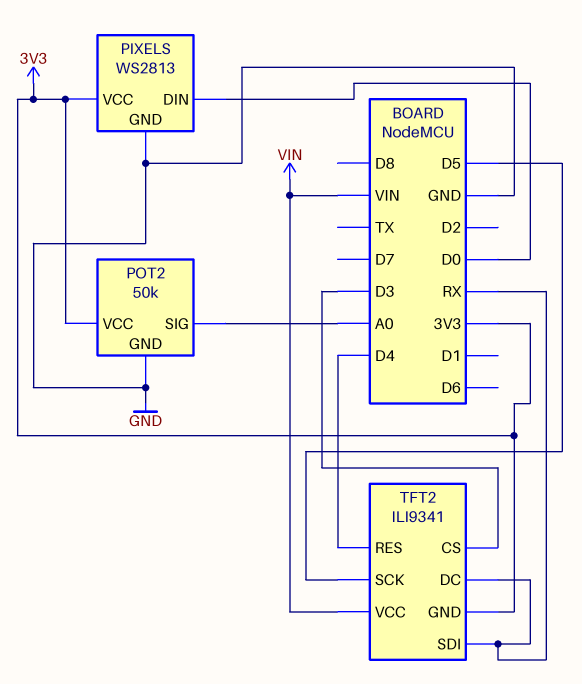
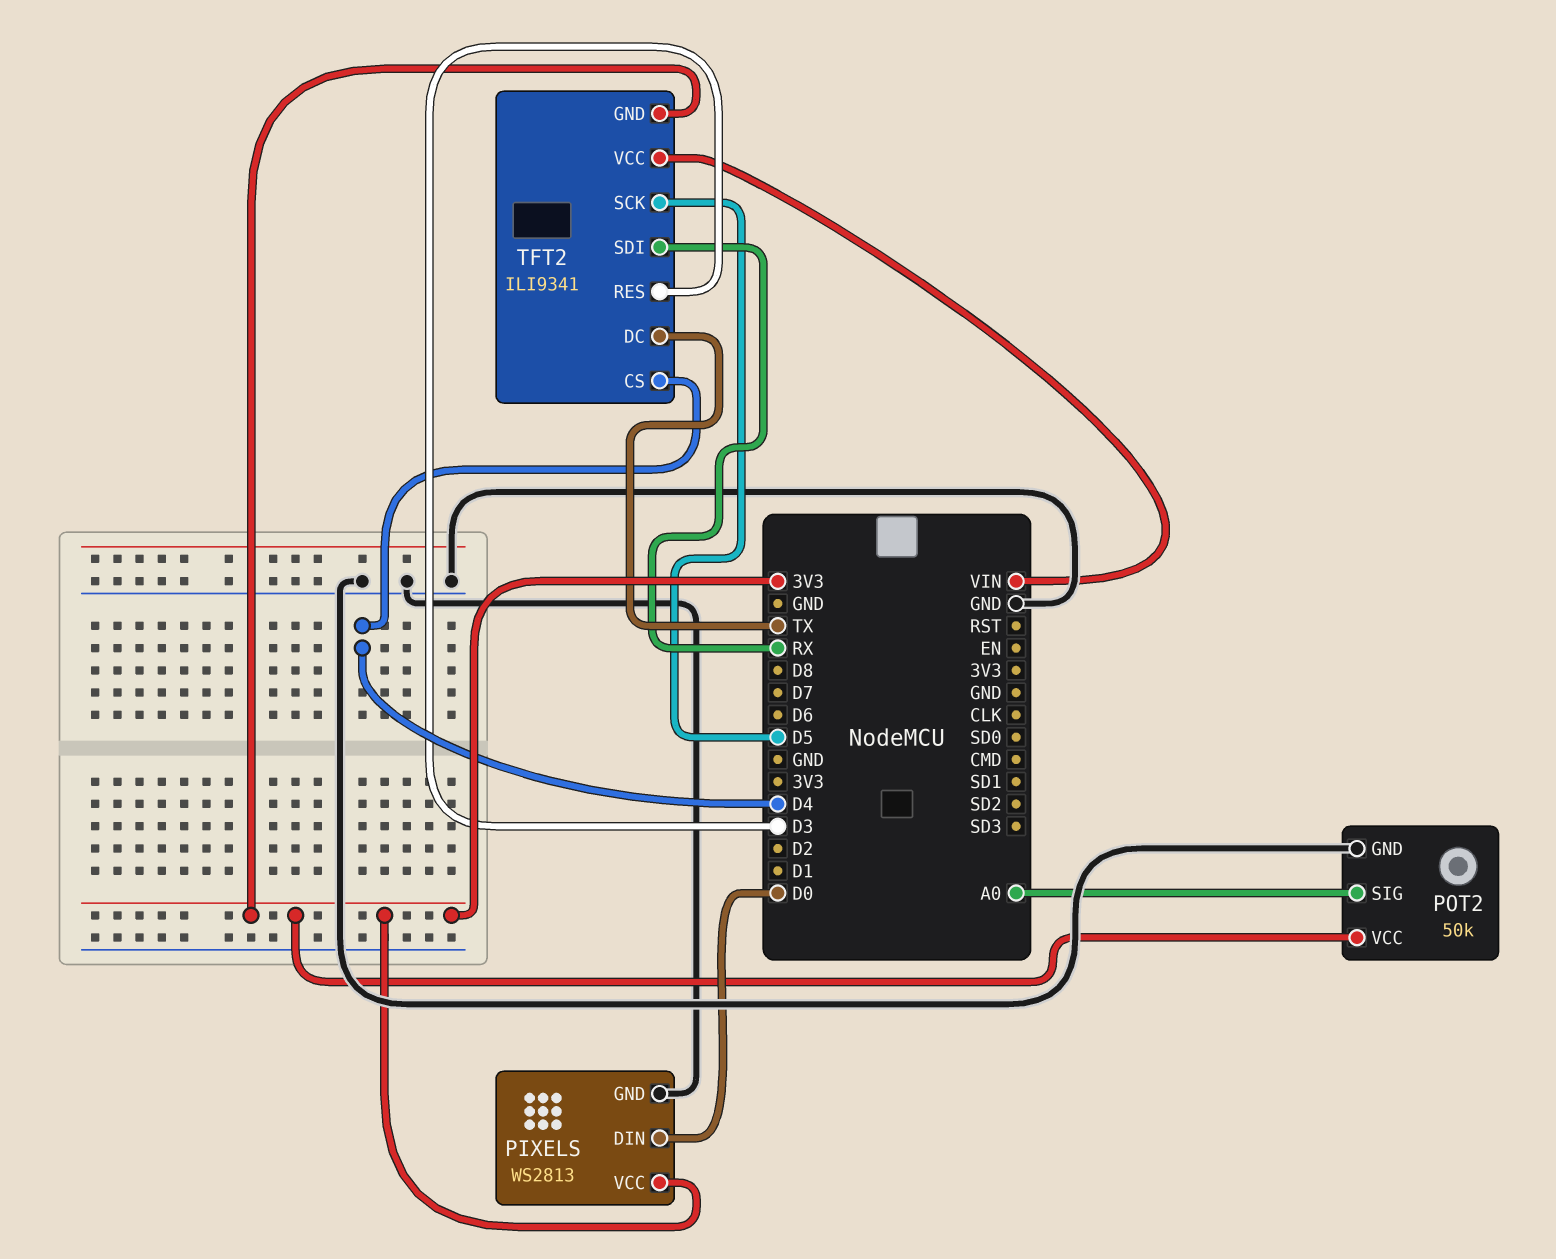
TFT2 pin CS: D3 -> D4
TFT2 pin DC: RX -> TX
TFT2 pin RES: D4 -> D3

